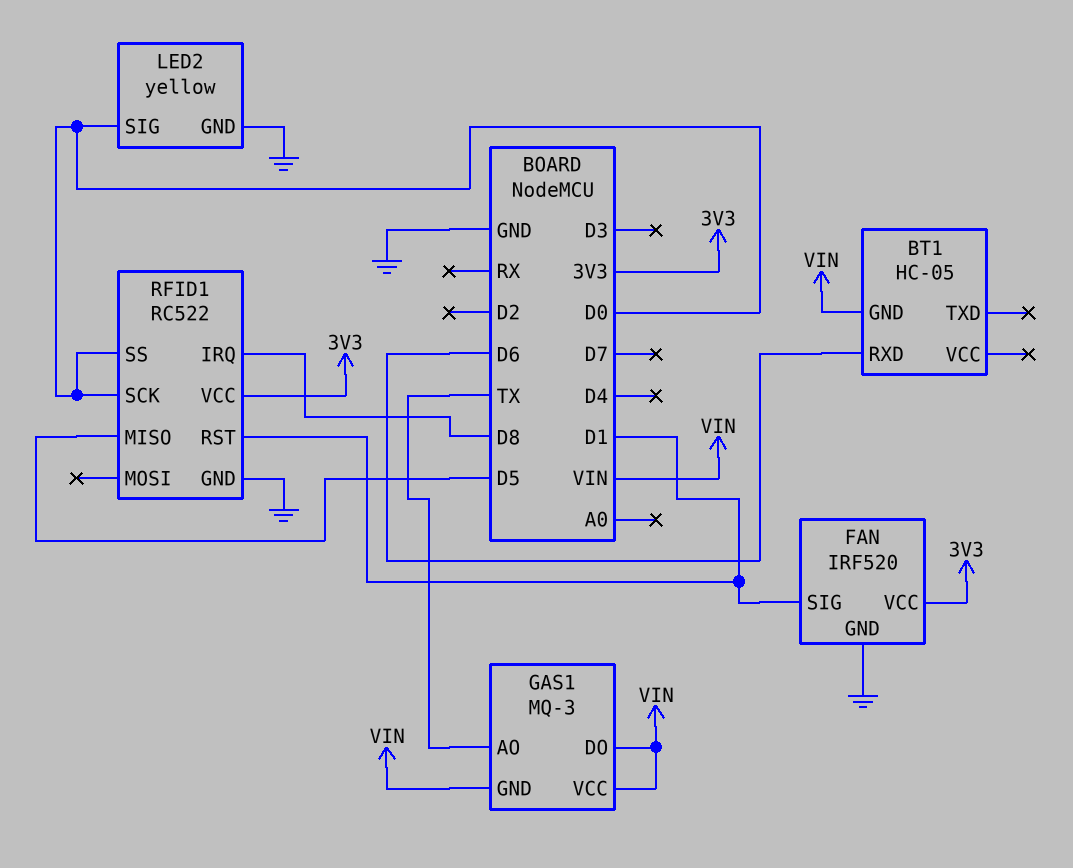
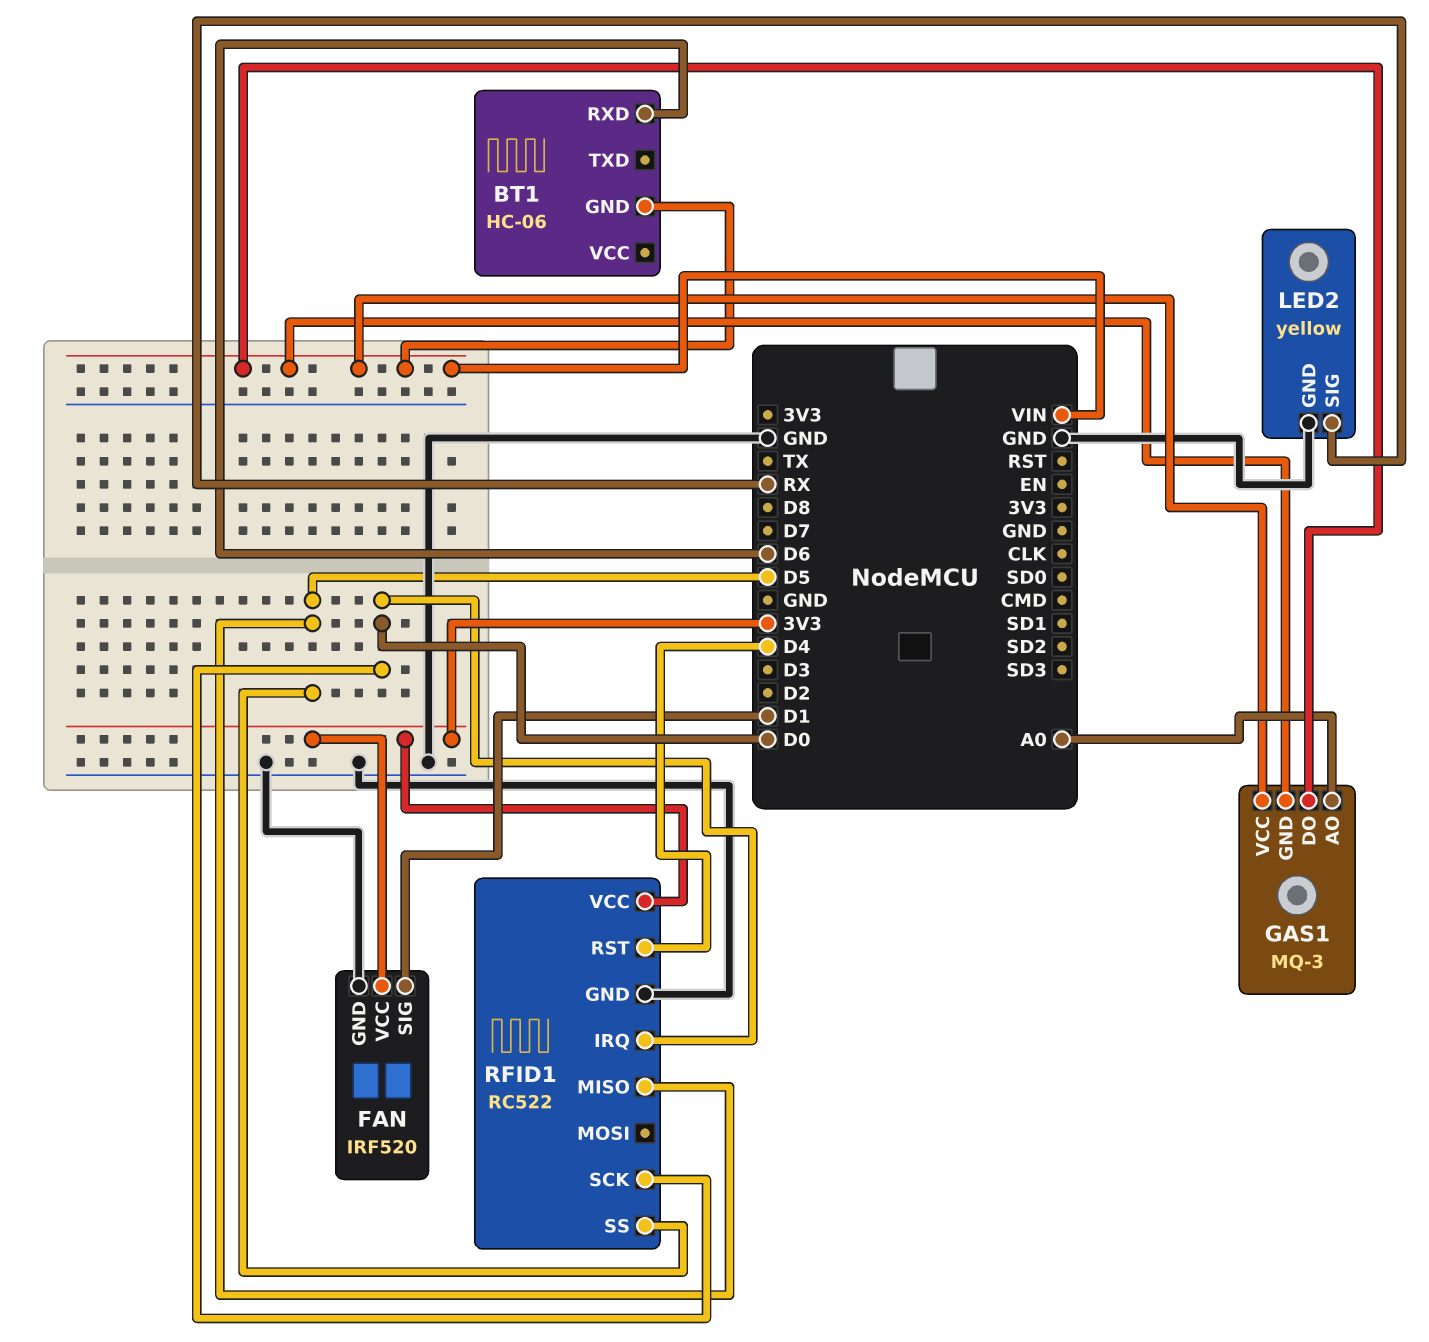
BT1: HC-05 -> HC-06
GAS1 pin AO: TX -> A0
LED2 pin SIG: D0 -> RX
RFID1 pin IRQ: D8 -> D0
RFID1 pin RST: D1 -> D4
RFID1 pin SS: D0 -> D5

